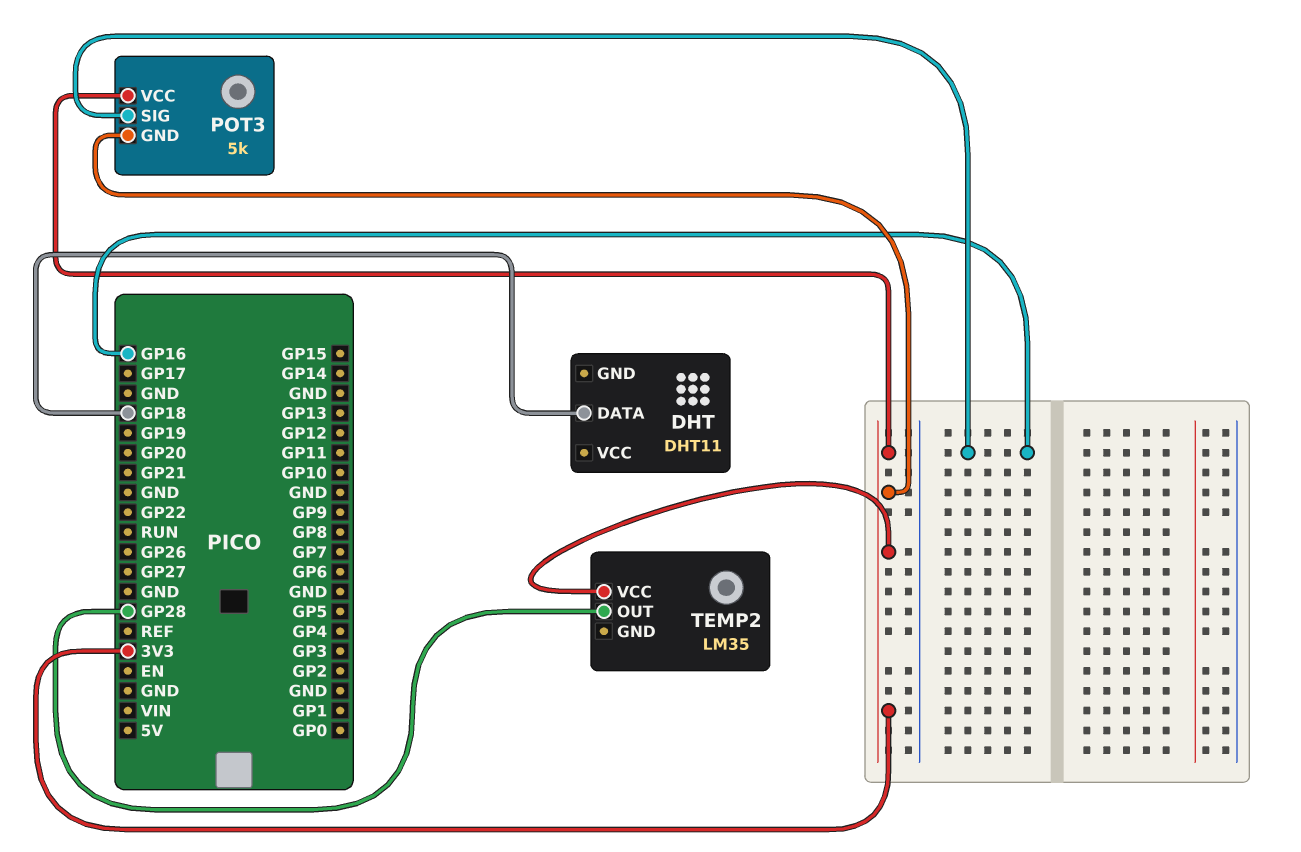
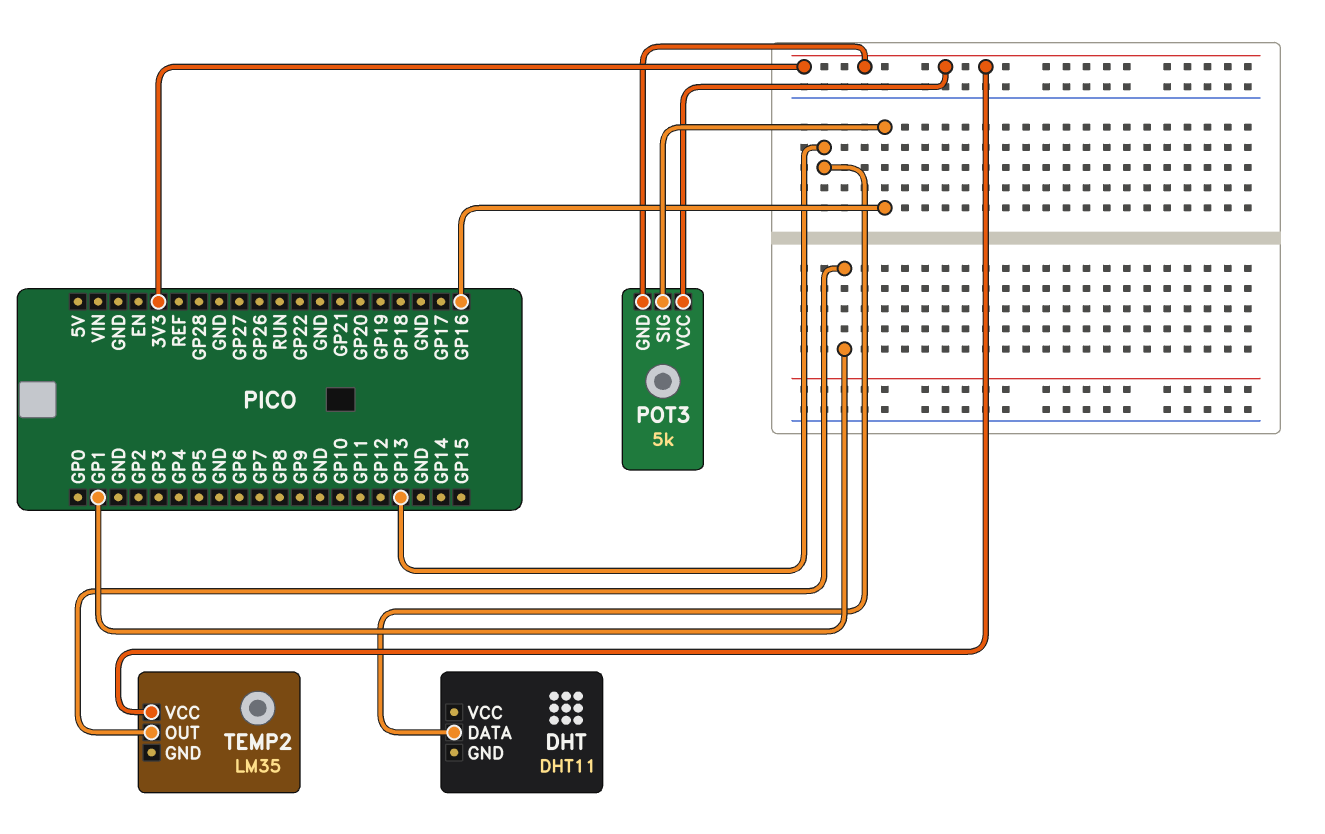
DHT pin DATA: GP18 -> GP13
TEMP2 pin OUT: GP28 -> GP1

